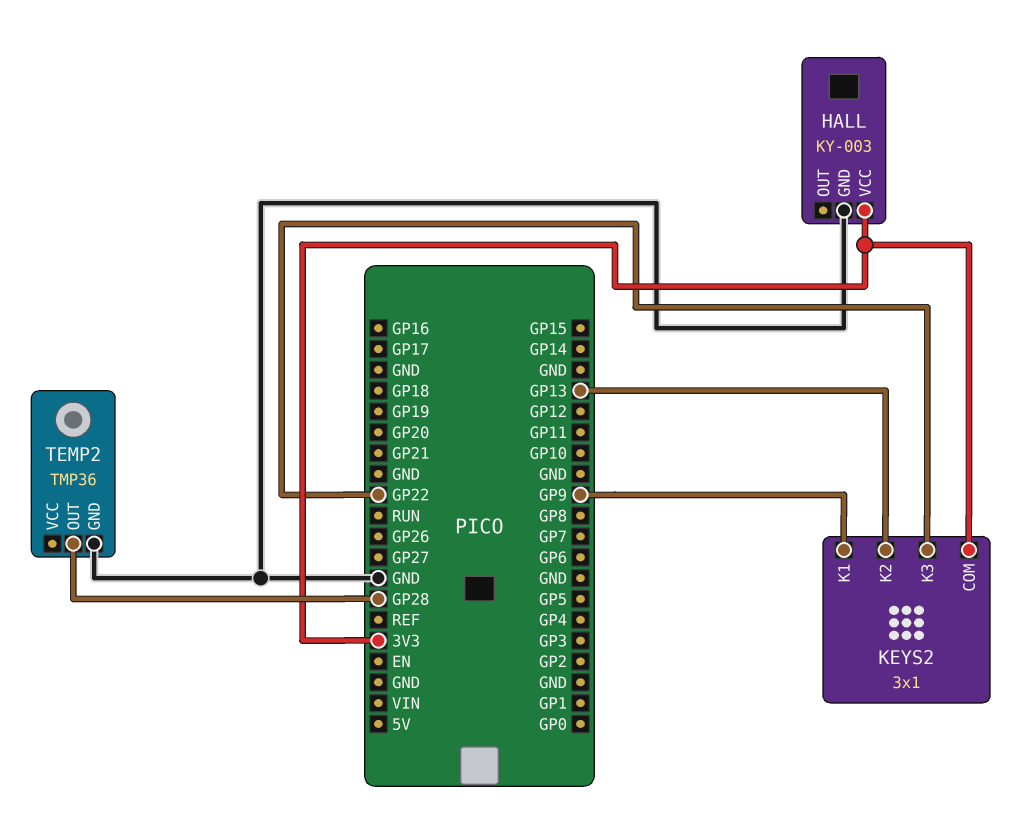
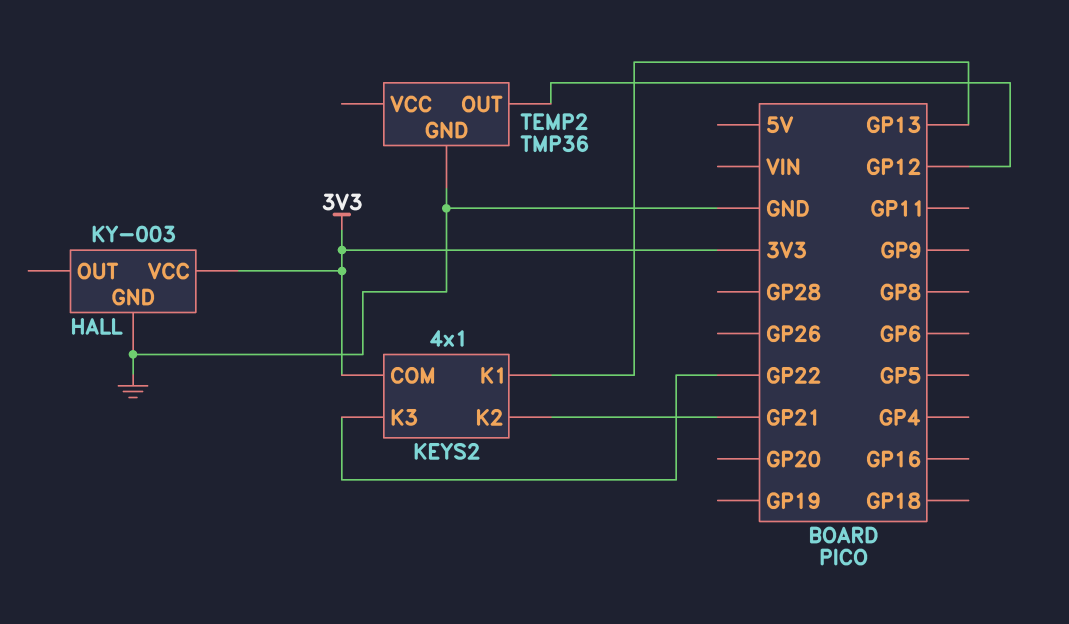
KEYS2: 3x1 -> 4x1
KEYS2 pin K1: GP9 -> GP13
KEYS2 pin K2: GP13 -> GP21
TEMP2 pin OUT: GP28 -> GP12

